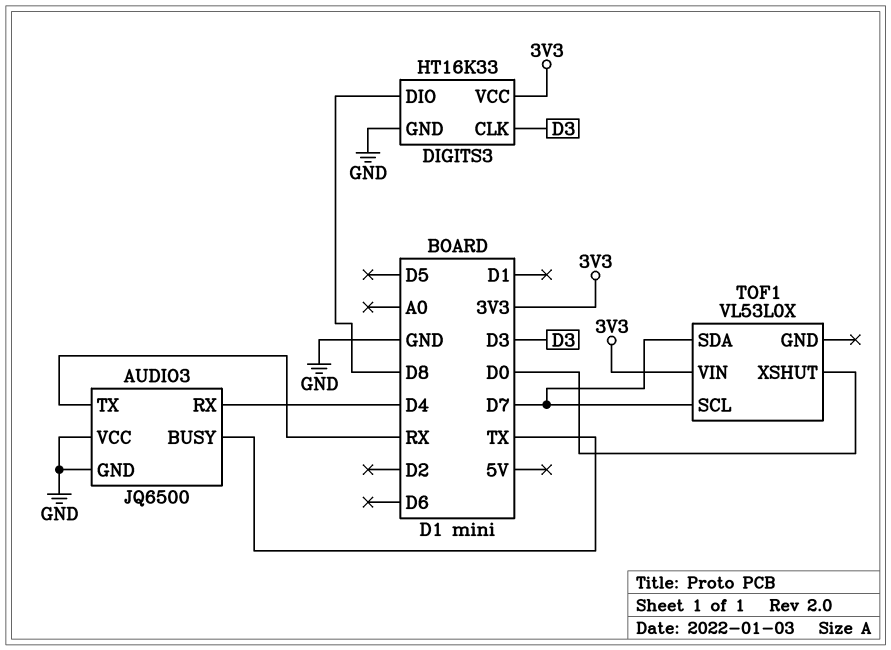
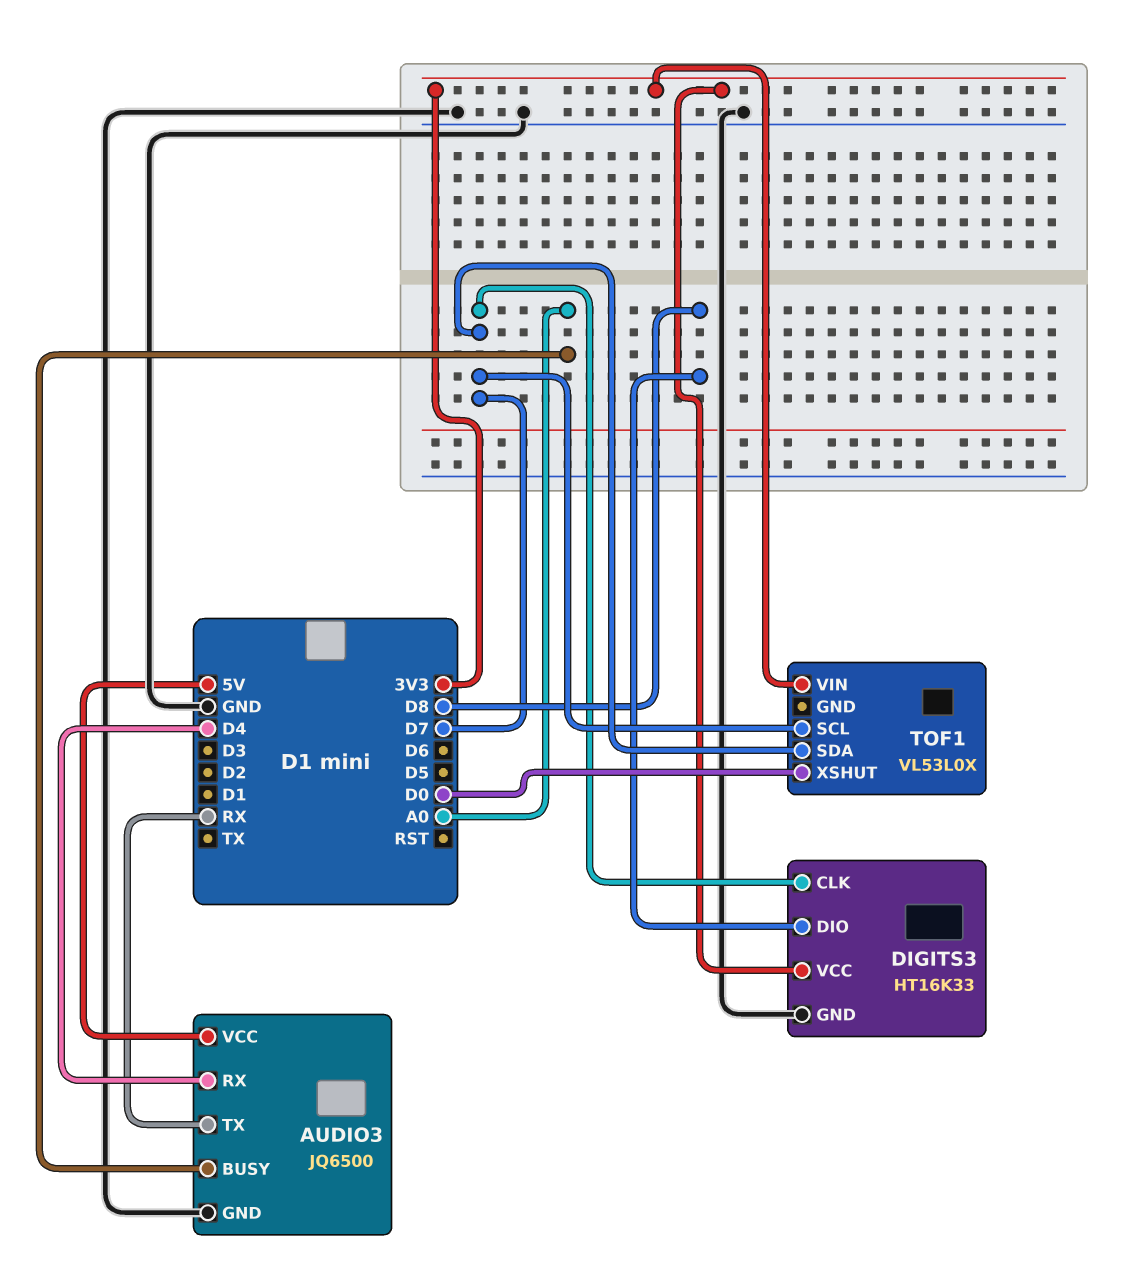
AUDIO3 pin BUSY: TX -> A0
AUDIO3 pin VCC: GND -> 5V
DIGITS3 pin CLK: D3 -> D7

